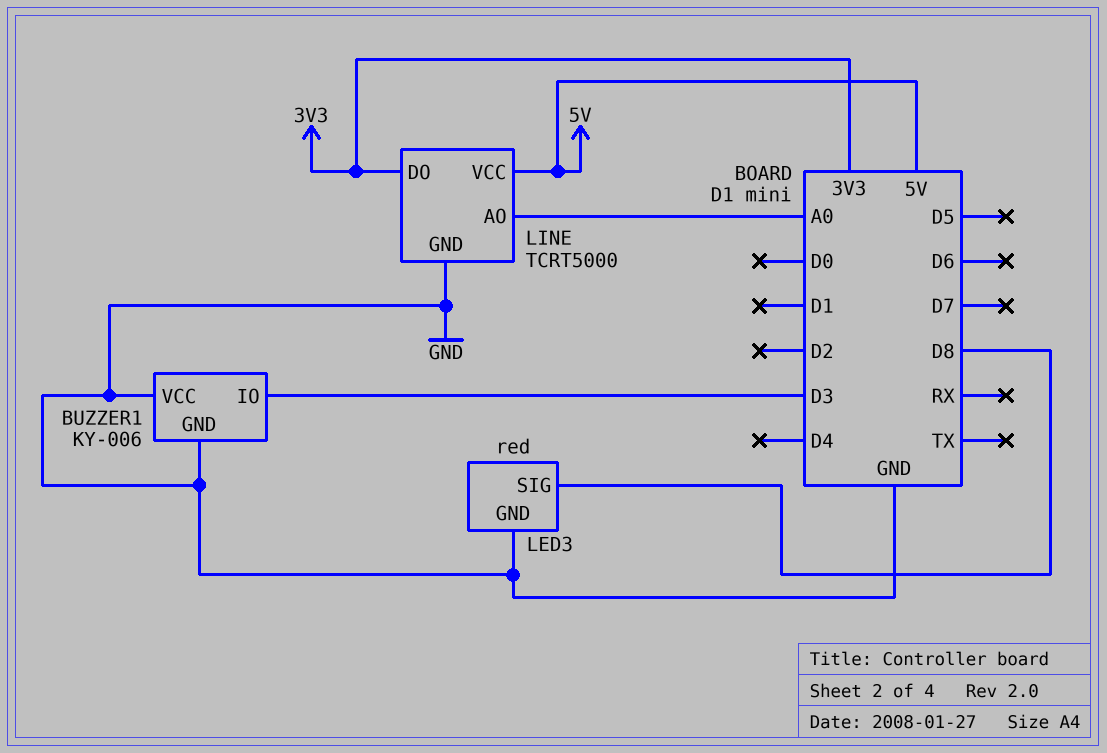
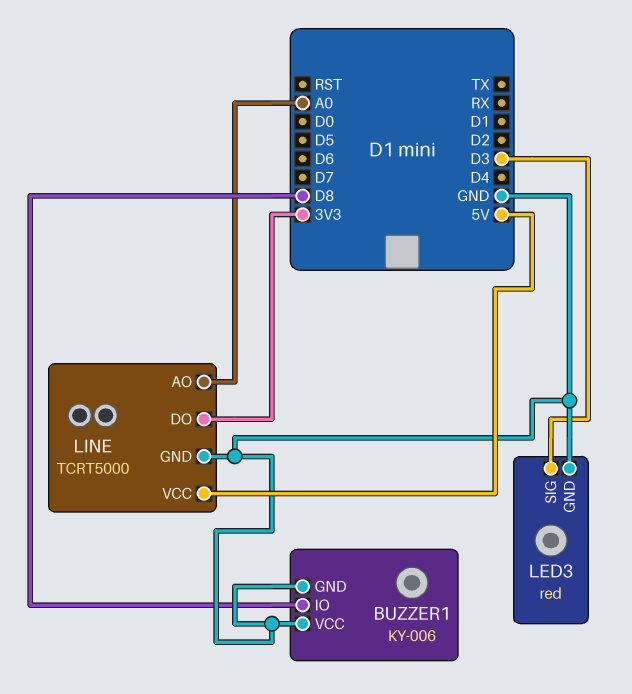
BUZZER1 pin IO: D3 -> D8
LED3 pin SIG: D8 -> D3

